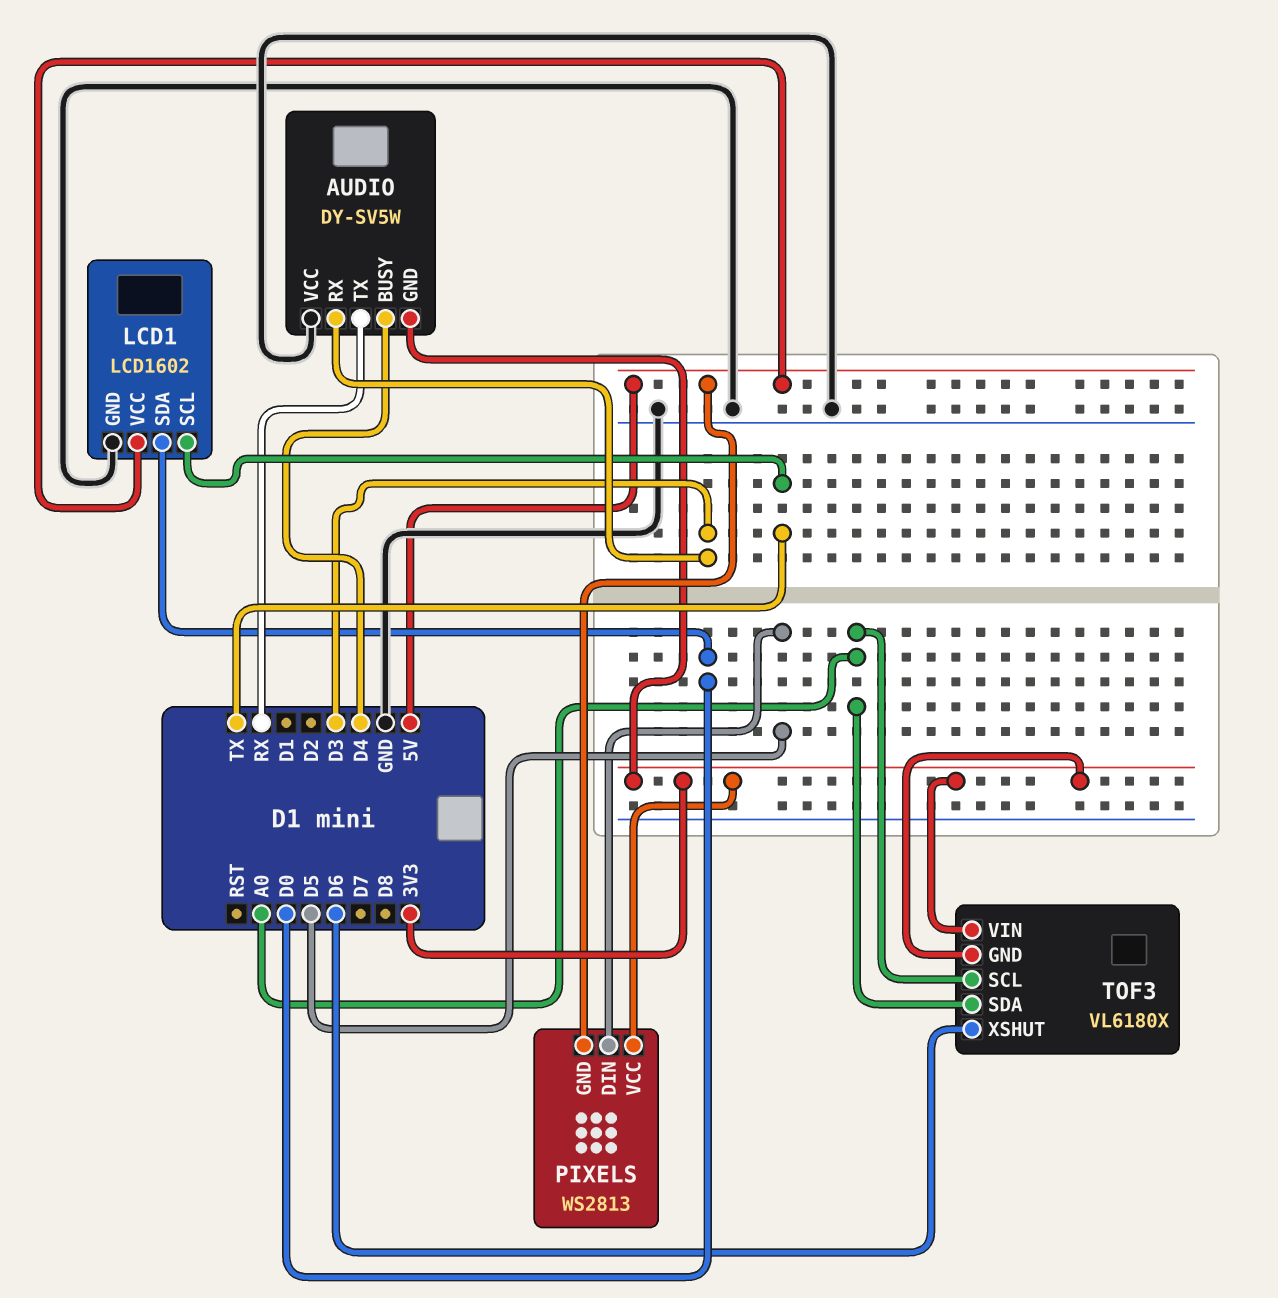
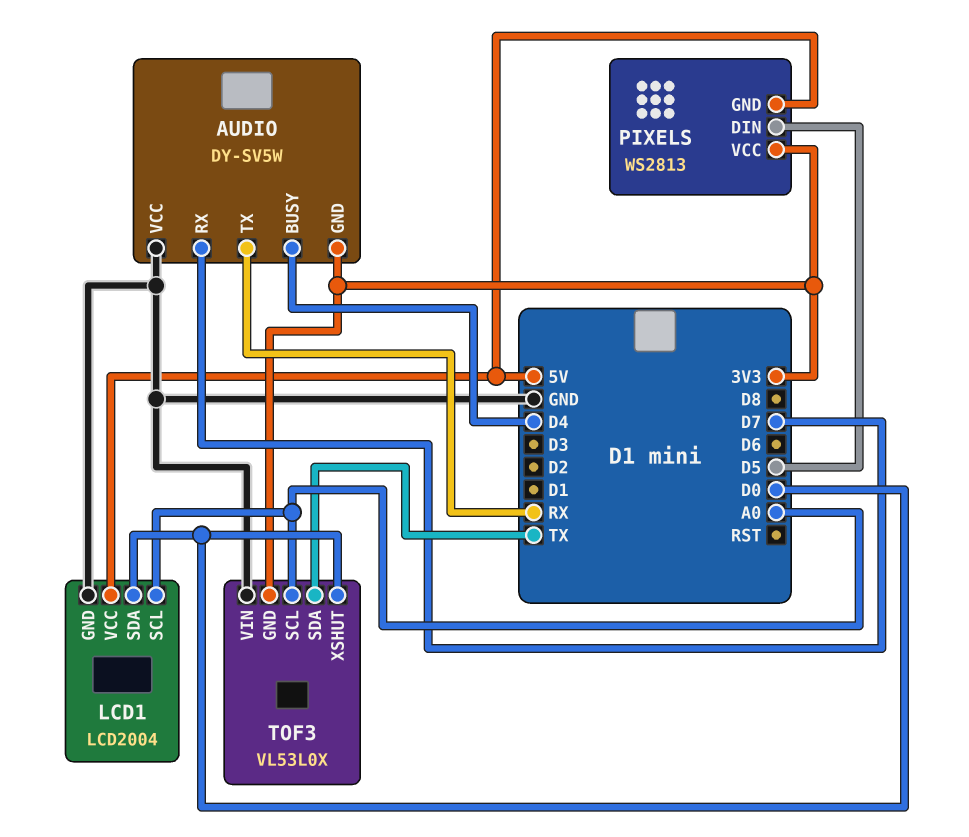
AUDIO pin RX: D3 -> D7
LCD1: LCD1602 -> LCD2004
LCD1 pin SCL: TX -> A0
TOF3: VL6180X -> VL53L0X
TOF3 pin SDA: A0 -> TX
TOF3 pin VIN: 3V3 -> GND
TOF3 pin XSHUT: D6 -> D0

